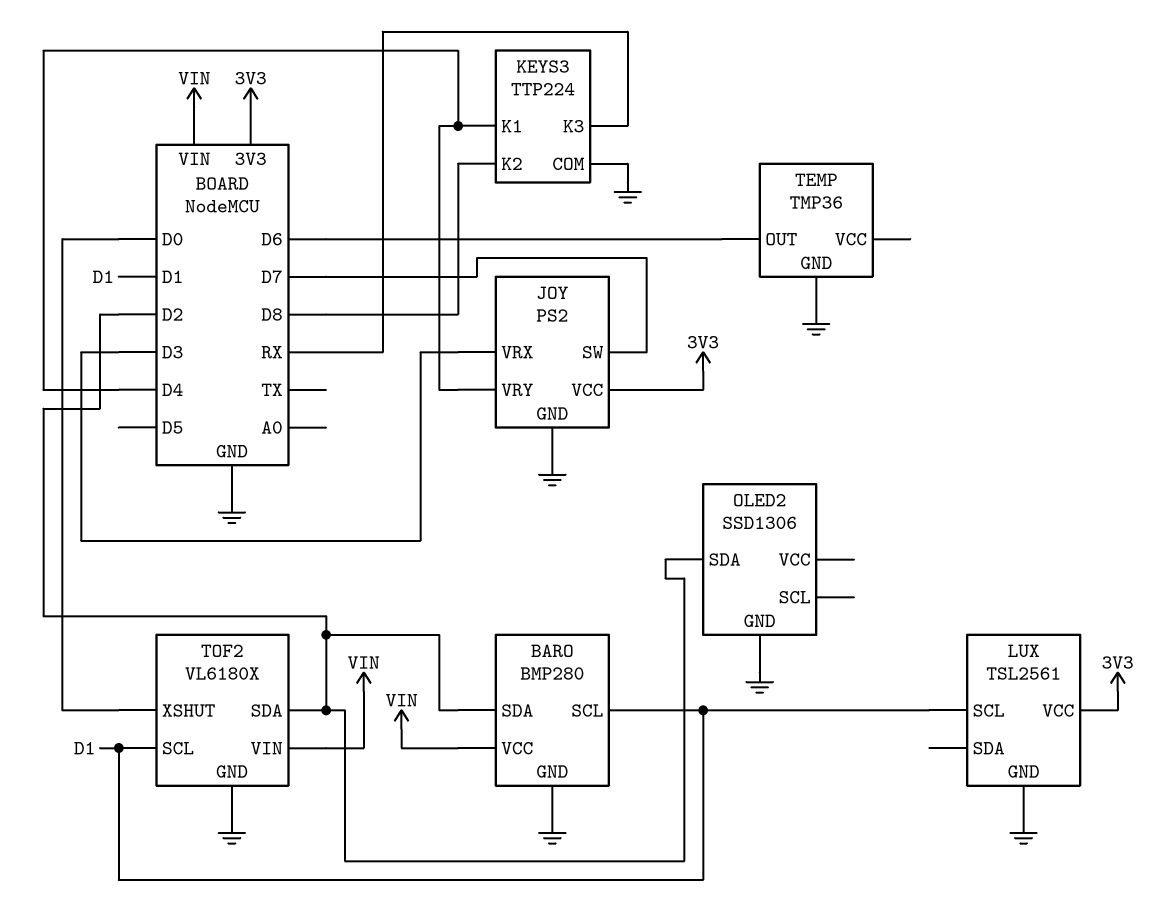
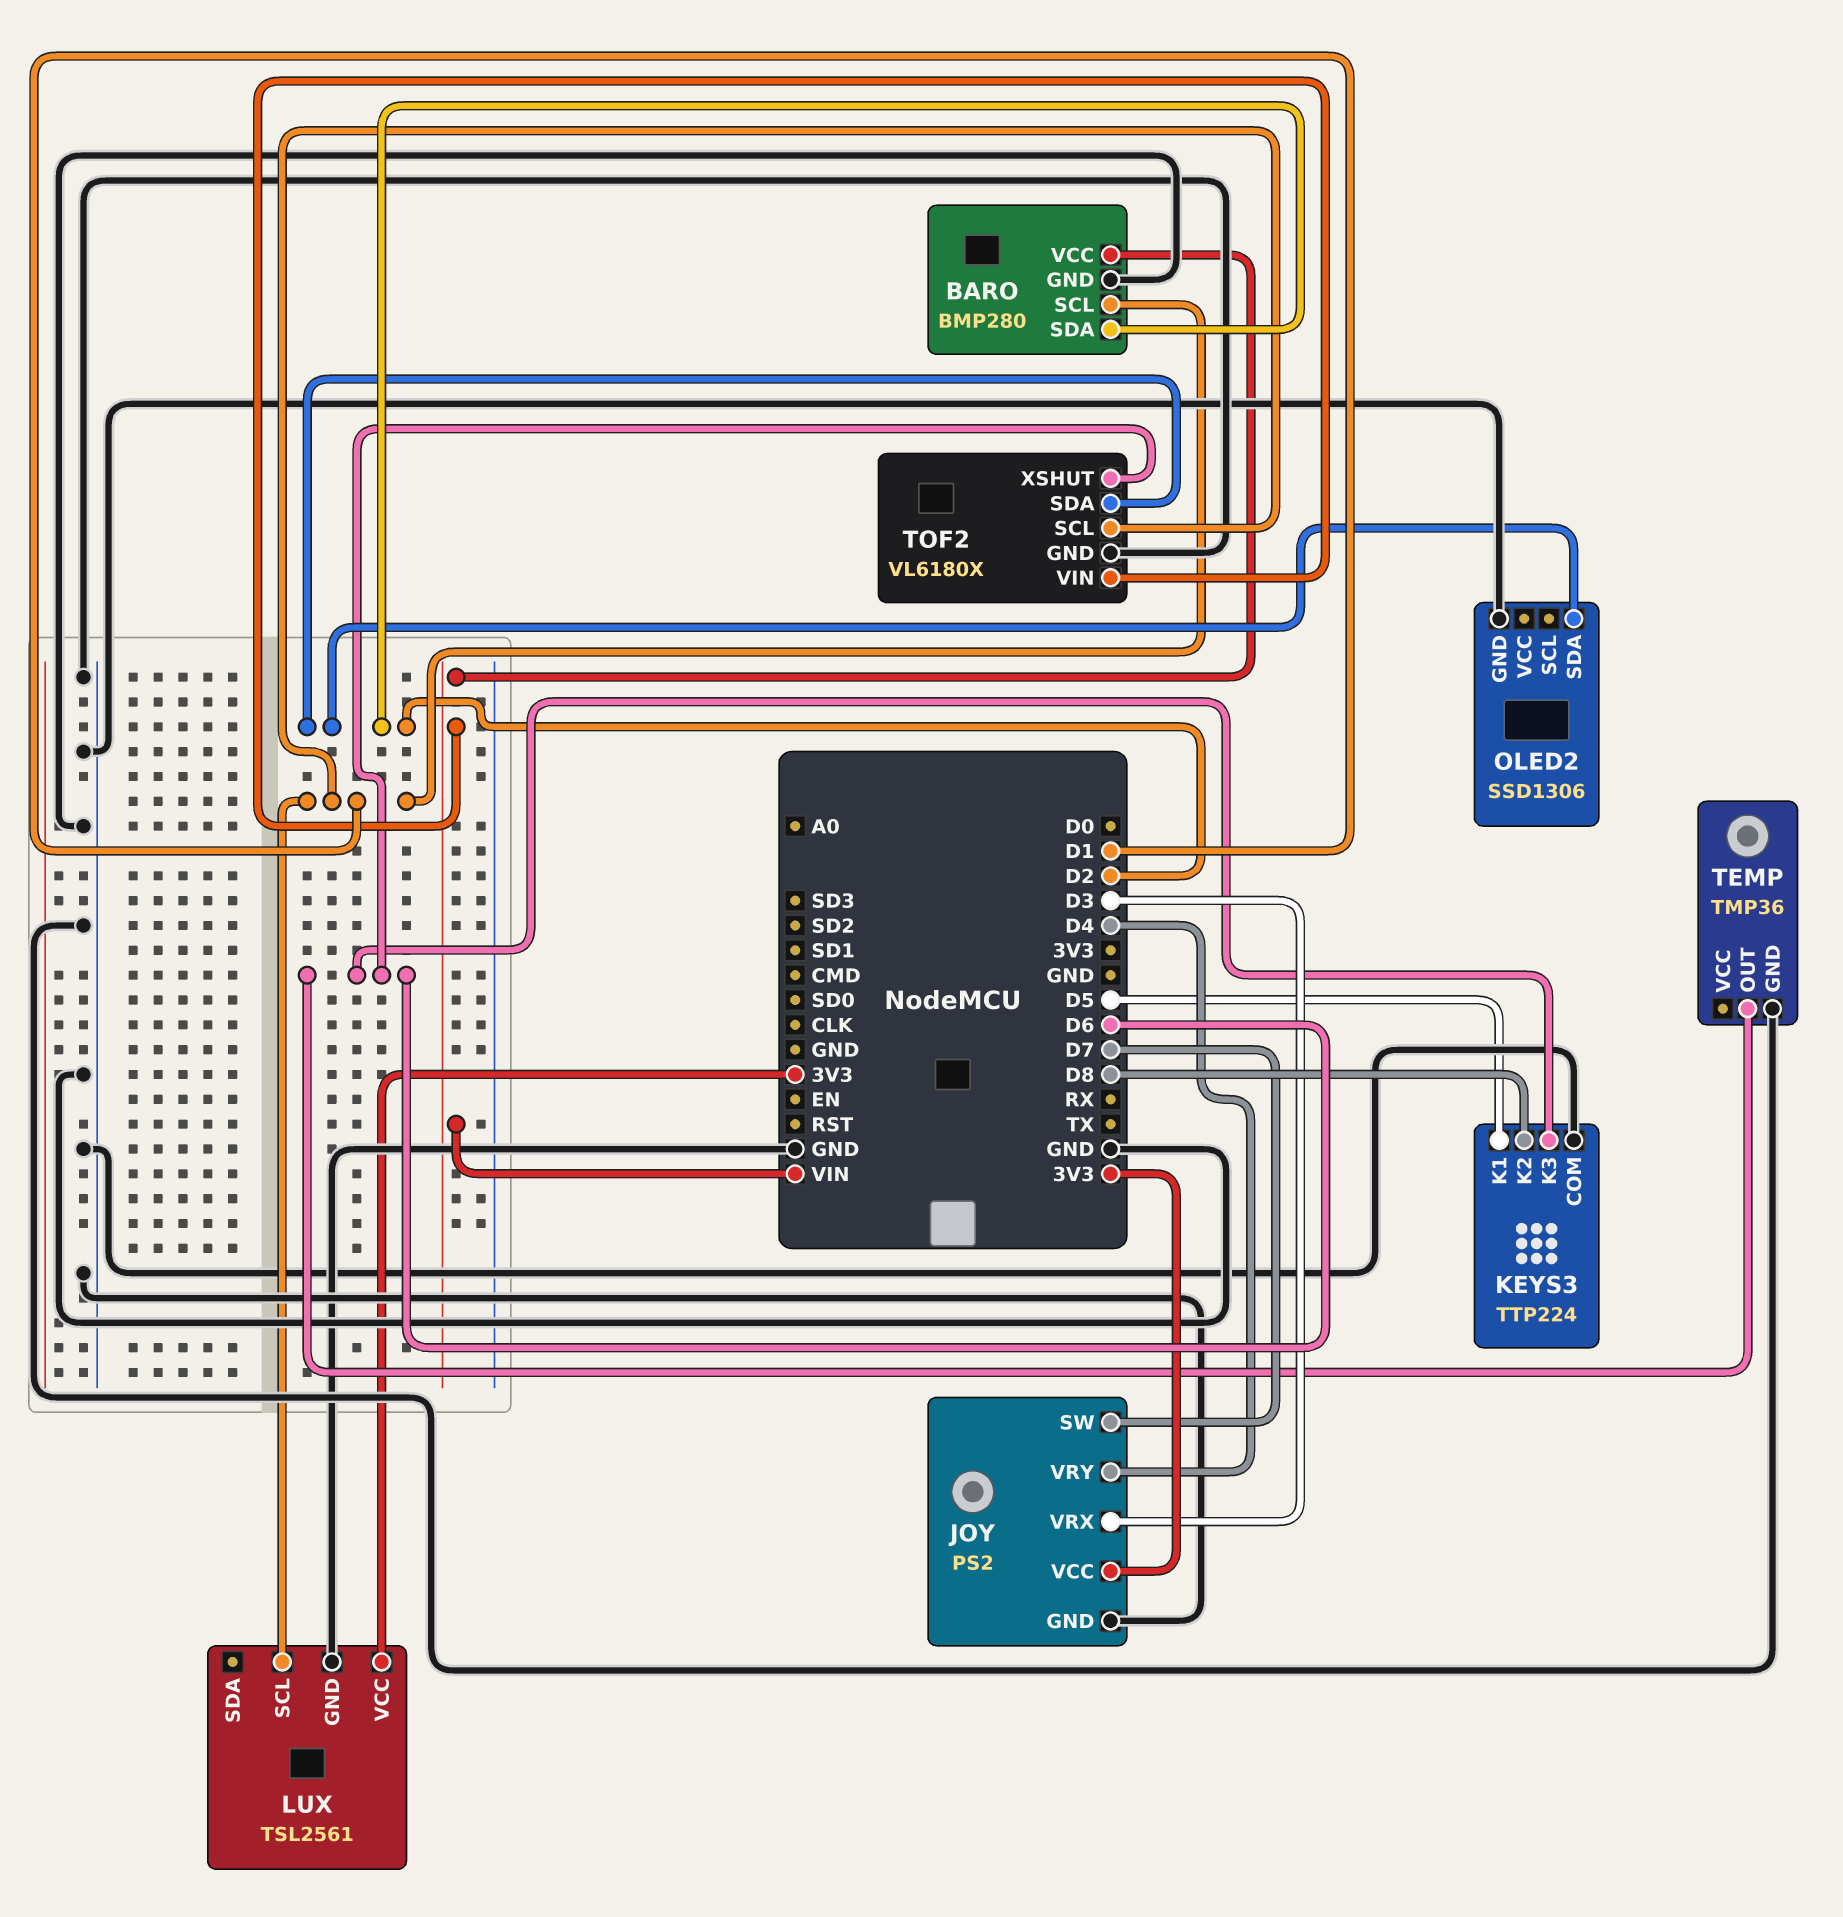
KEYS3 pin K1: D4 -> D5
KEYS3 pin K3: RX -> D6
TOF2 pin XSHUT: D0 -> D6

